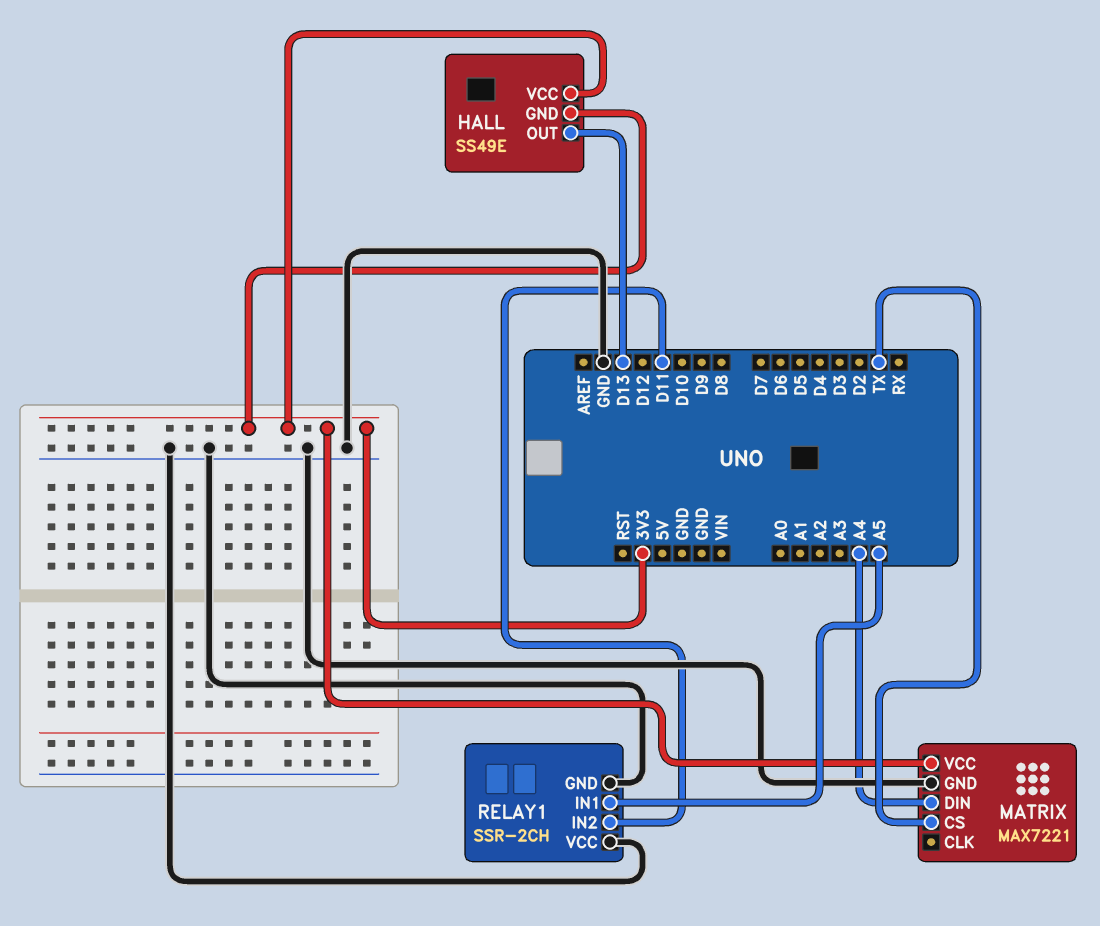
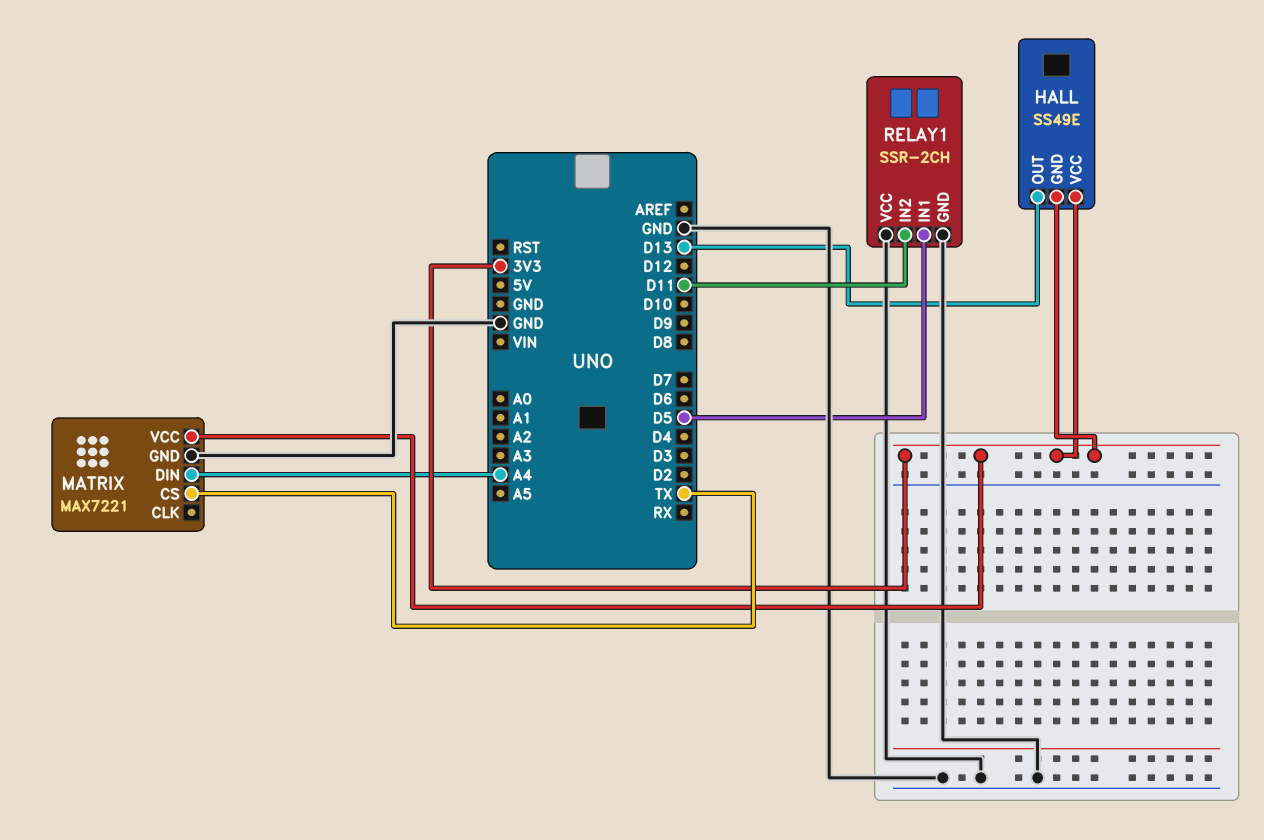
RELAY1 pin IN1: A5 -> D5

